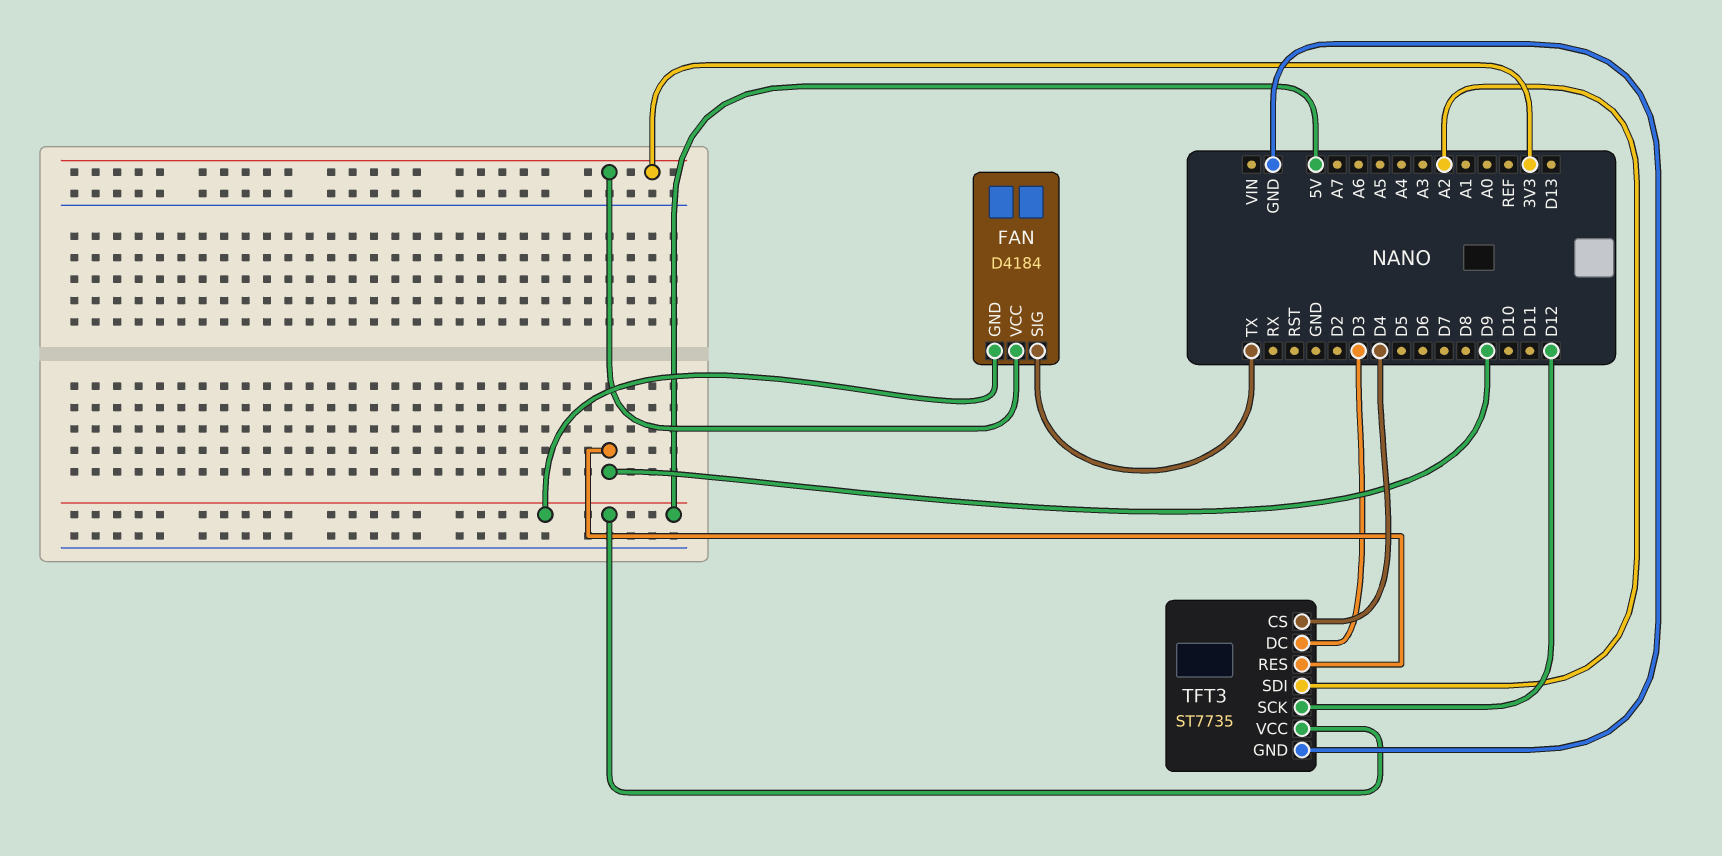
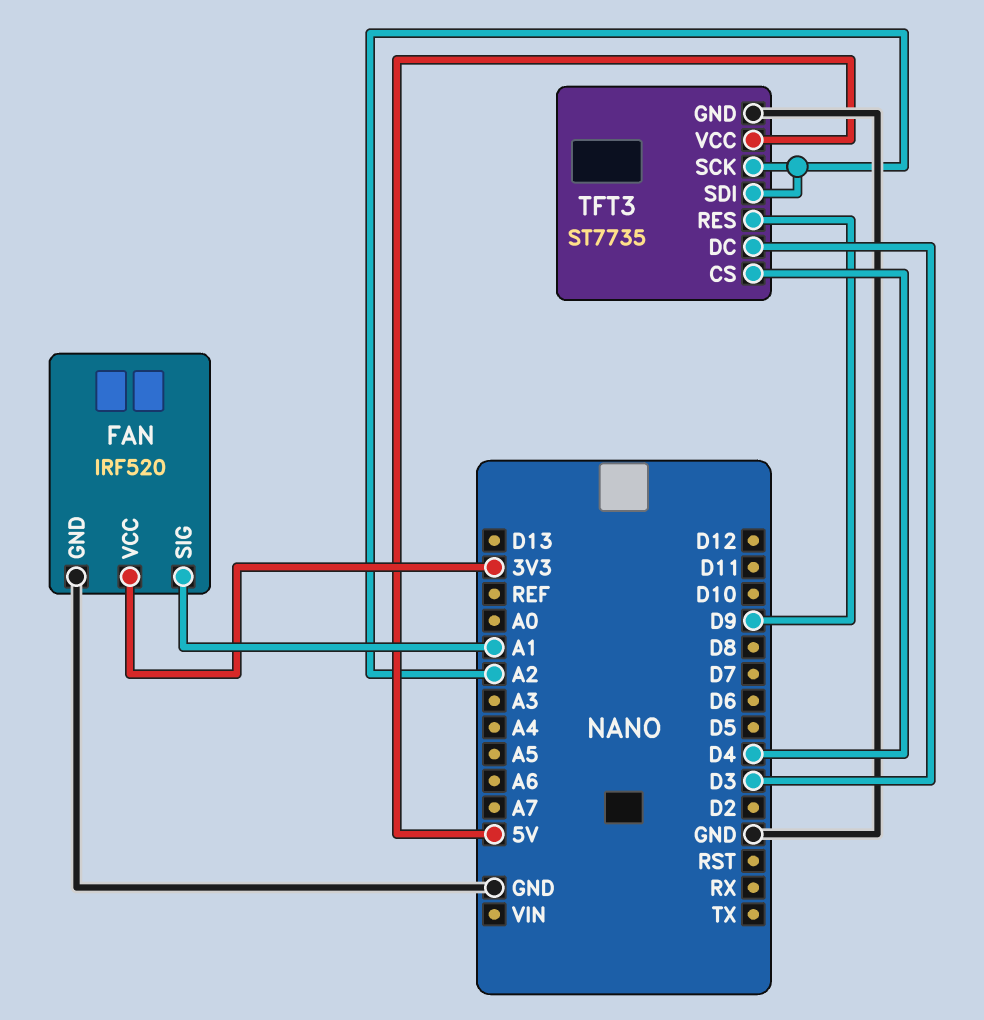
FAN: D4184 -> IRF520
FAN pin GND: 5V -> GND
FAN pin SIG: TX -> A1
TFT3 pin SCK: D12 -> A2

